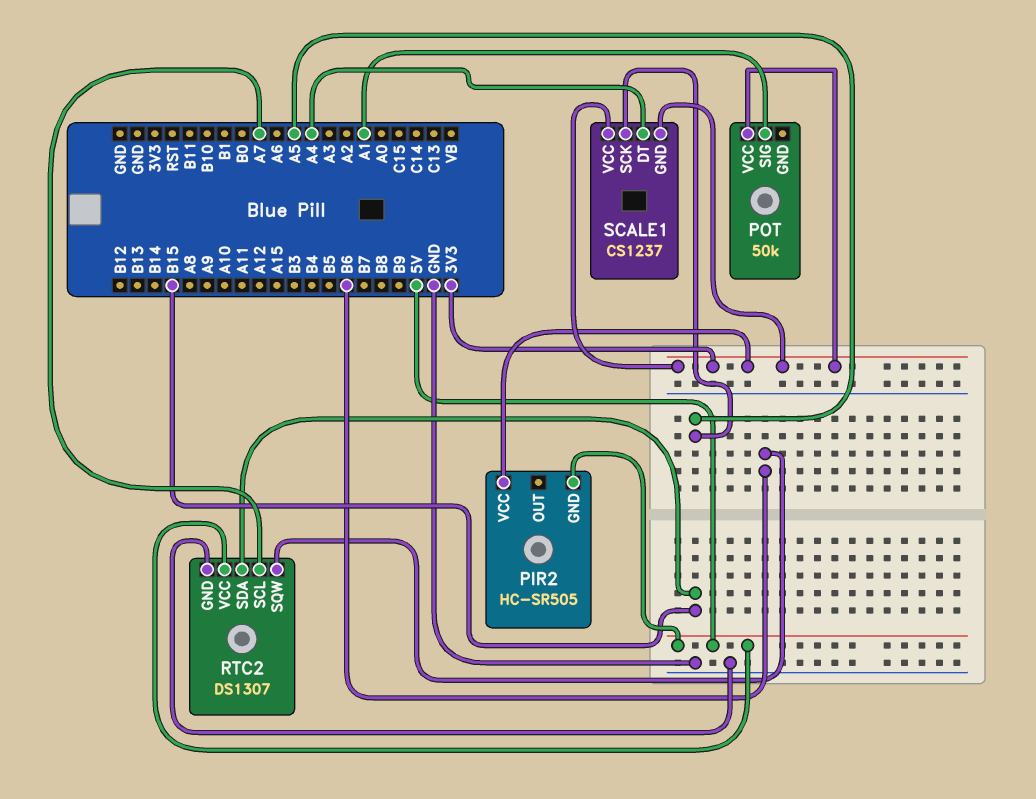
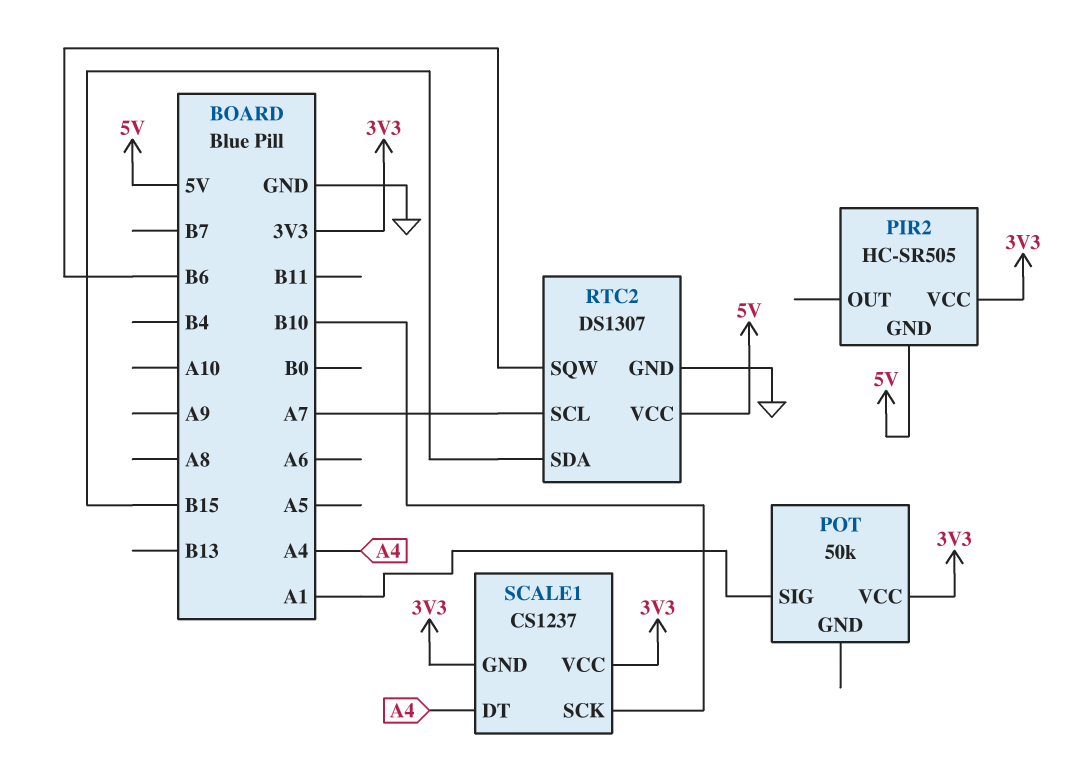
SCALE1 pin SCK: A5 -> B10

